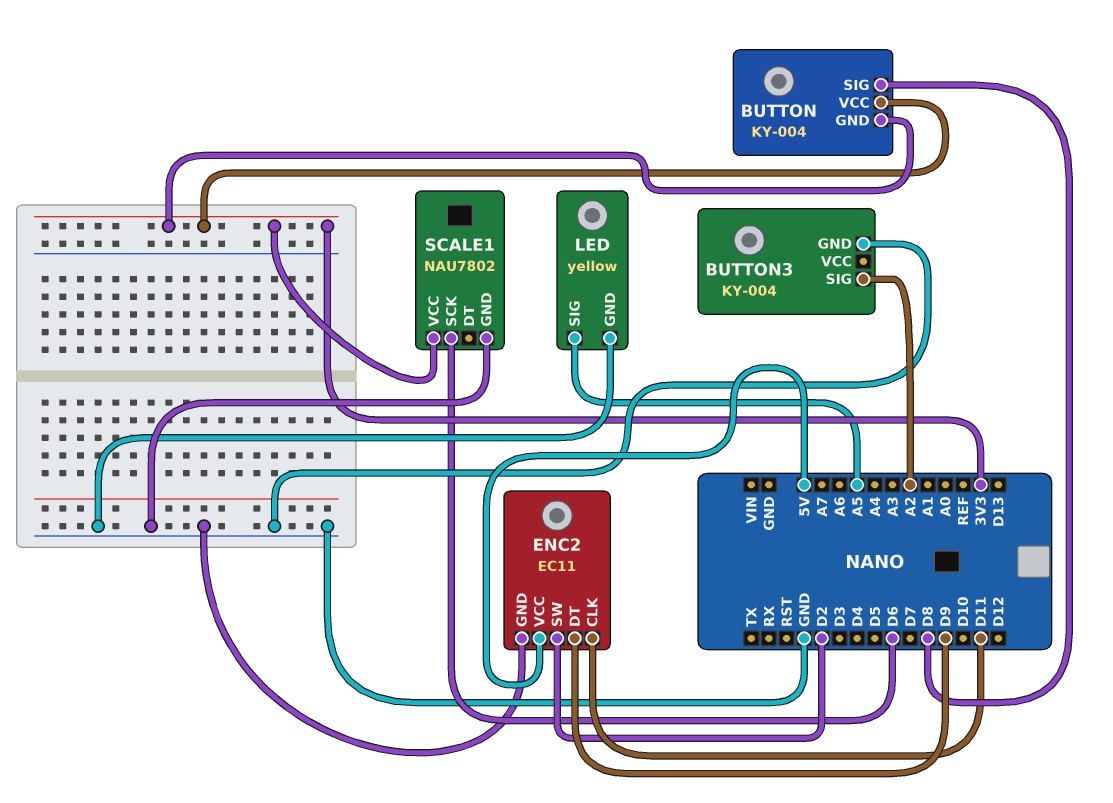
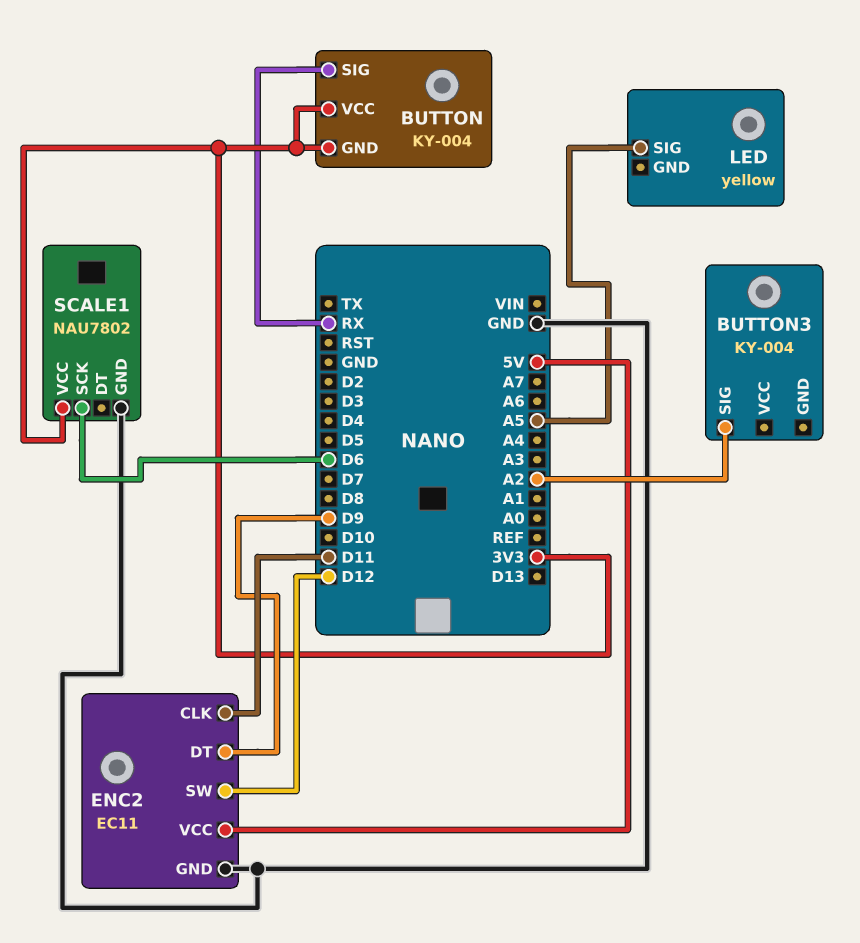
BUTTON pin SIG: D8 -> RX
BUTTON3 pin GND: GND -> none
ENC2 pin SW: D2 -> D12
LED pin GND: GND -> none

